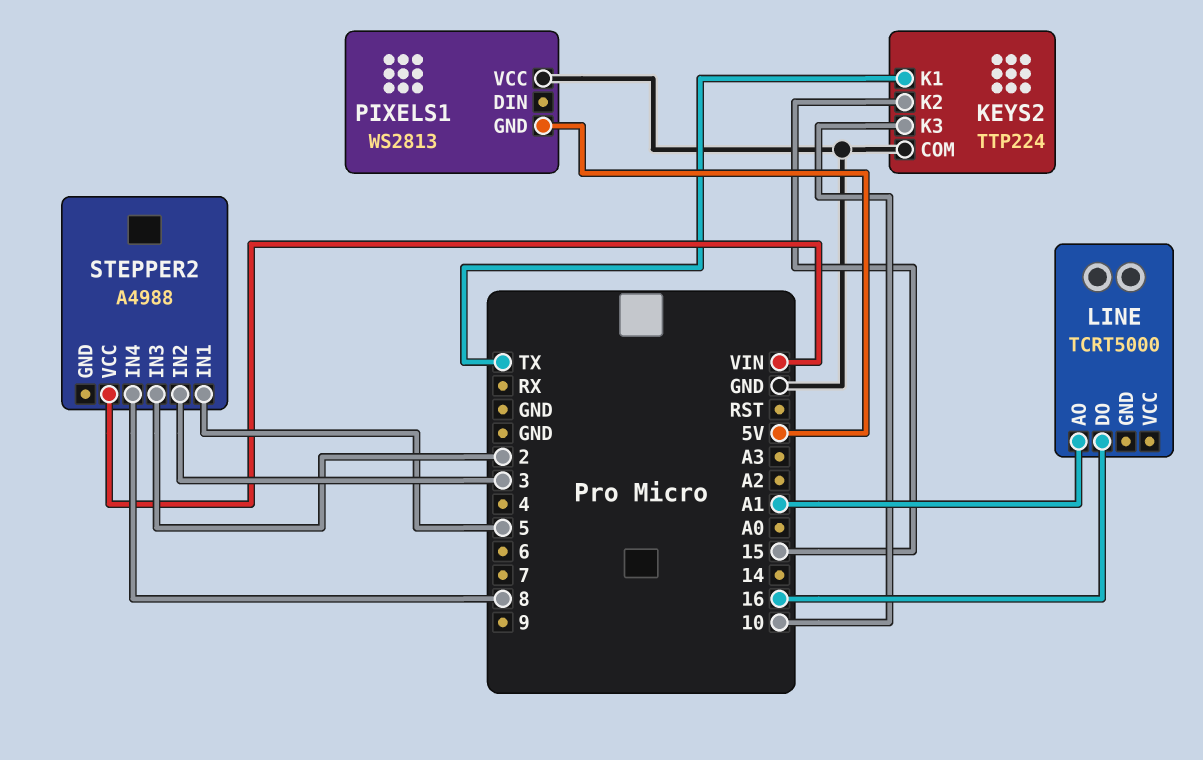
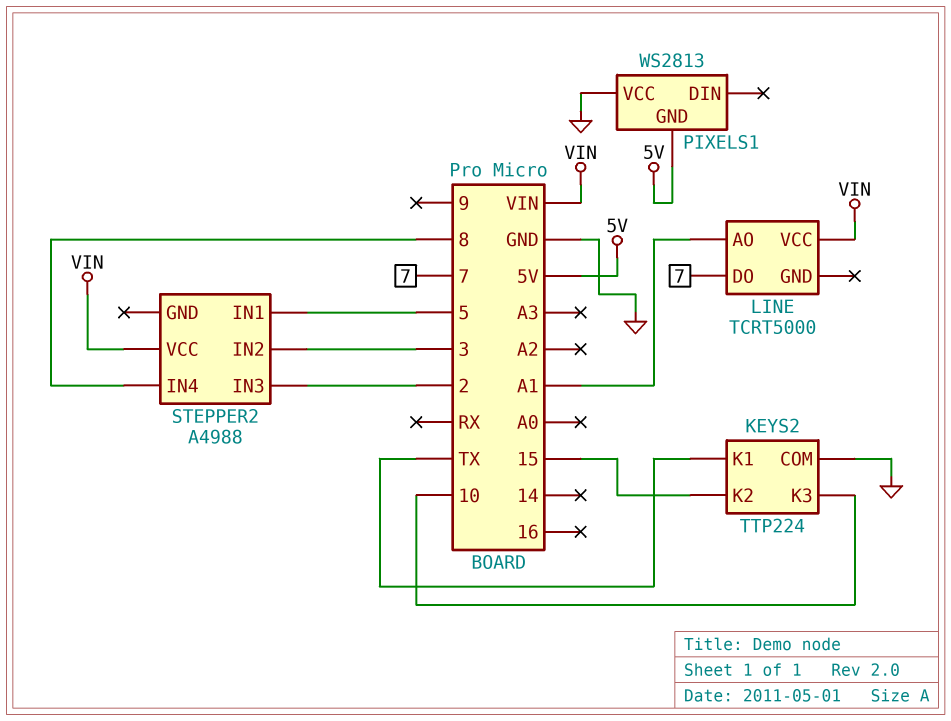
LINE pin DO: 16 -> 7
LINE pin VCC: none -> VIN

